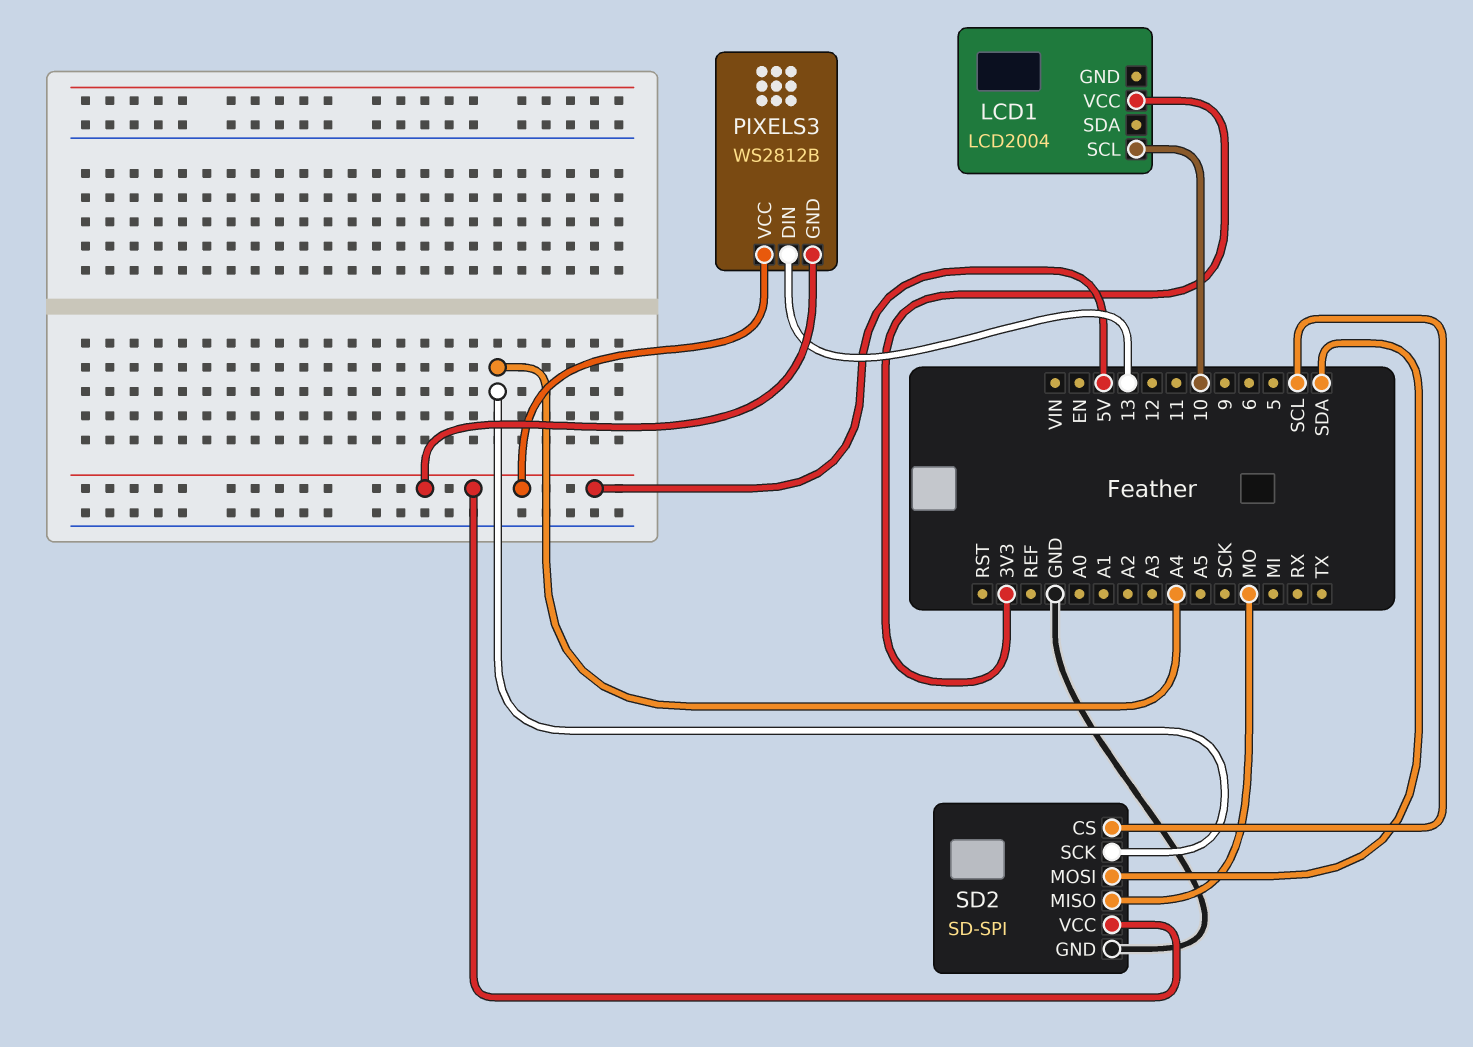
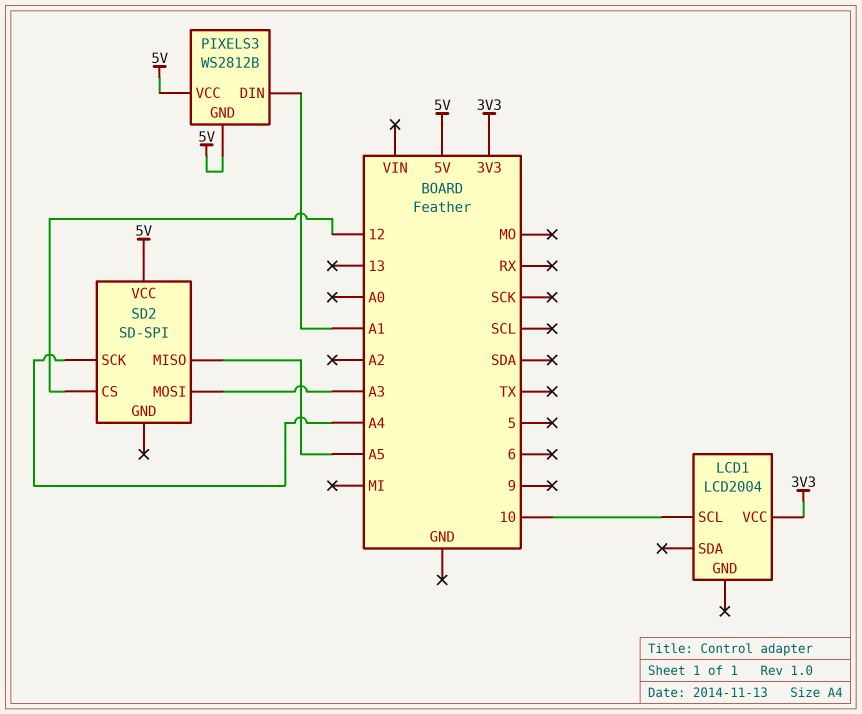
PIXELS3 pin DIN: 13 -> A1
SD2 pin CS: SCL -> 12
SD2 pin GND: GND -> none
SD2 pin MISO: MO -> A5
SD2 pin MOSI: SDA -> A3

